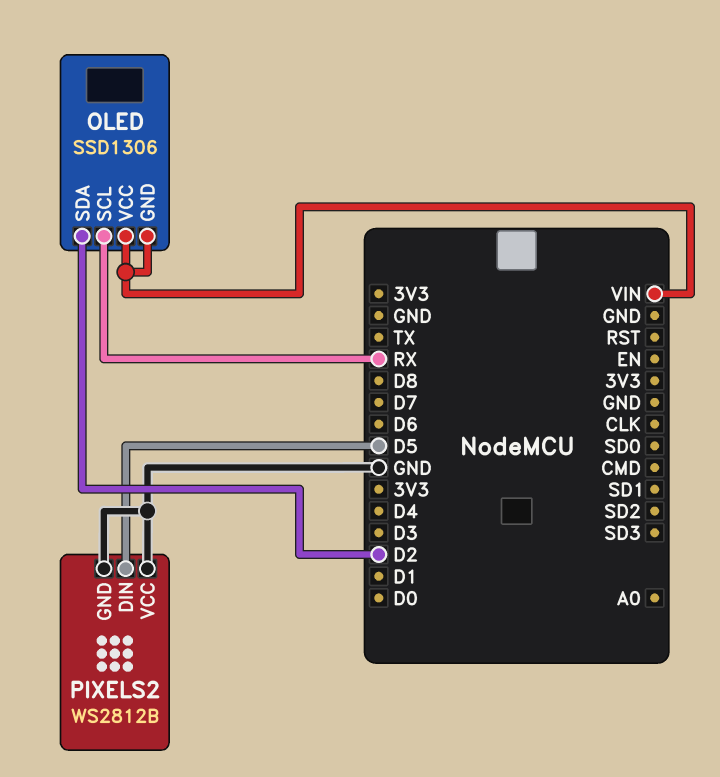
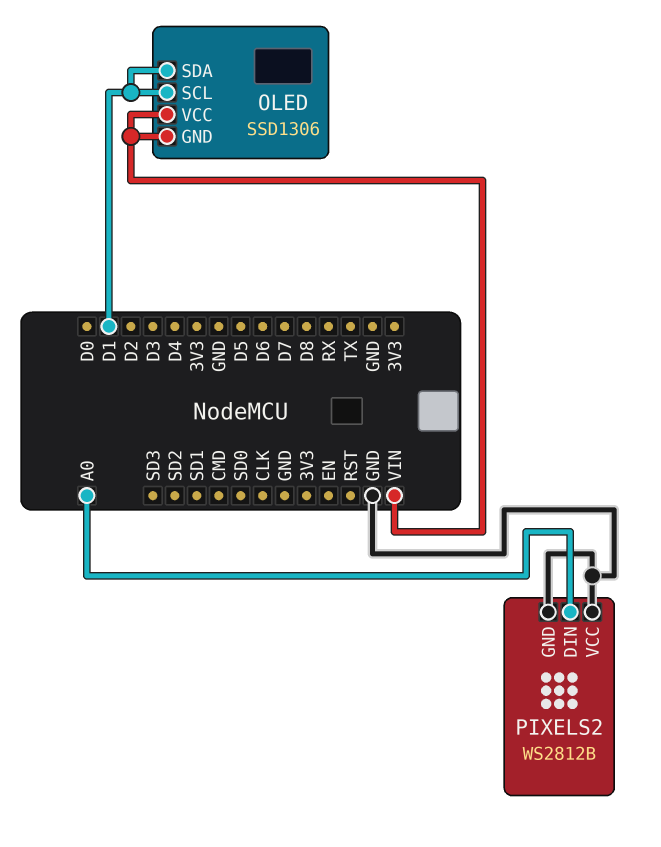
OLED pin SCL: RX -> D1
OLED pin SDA: D2 -> D1
PIXELS2 pin DIN: D5 -> A0

